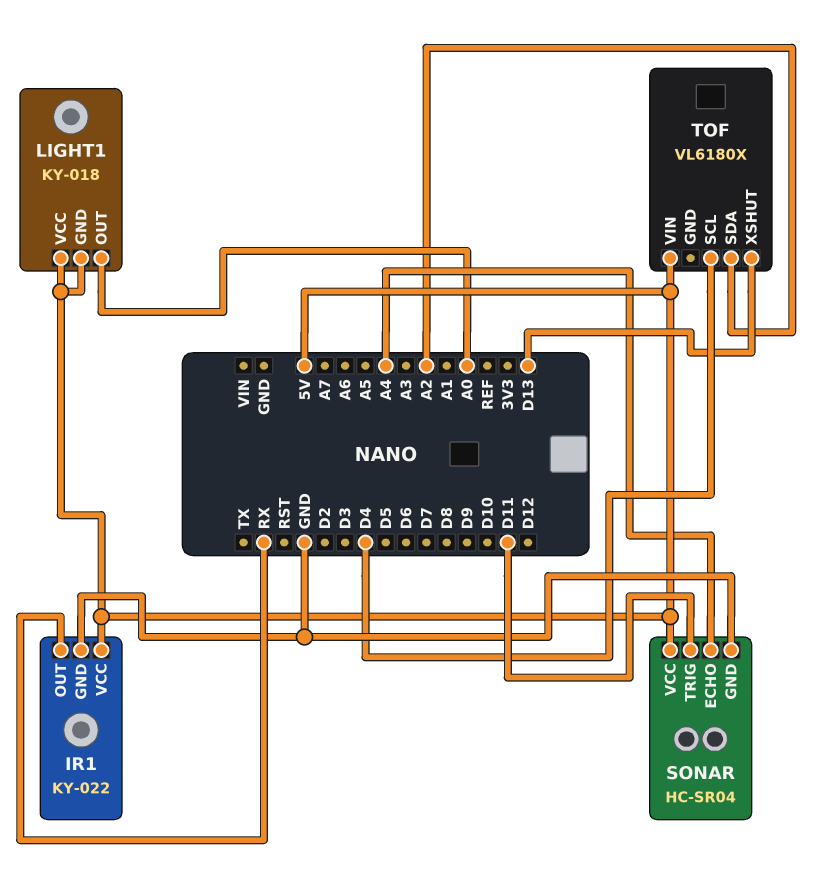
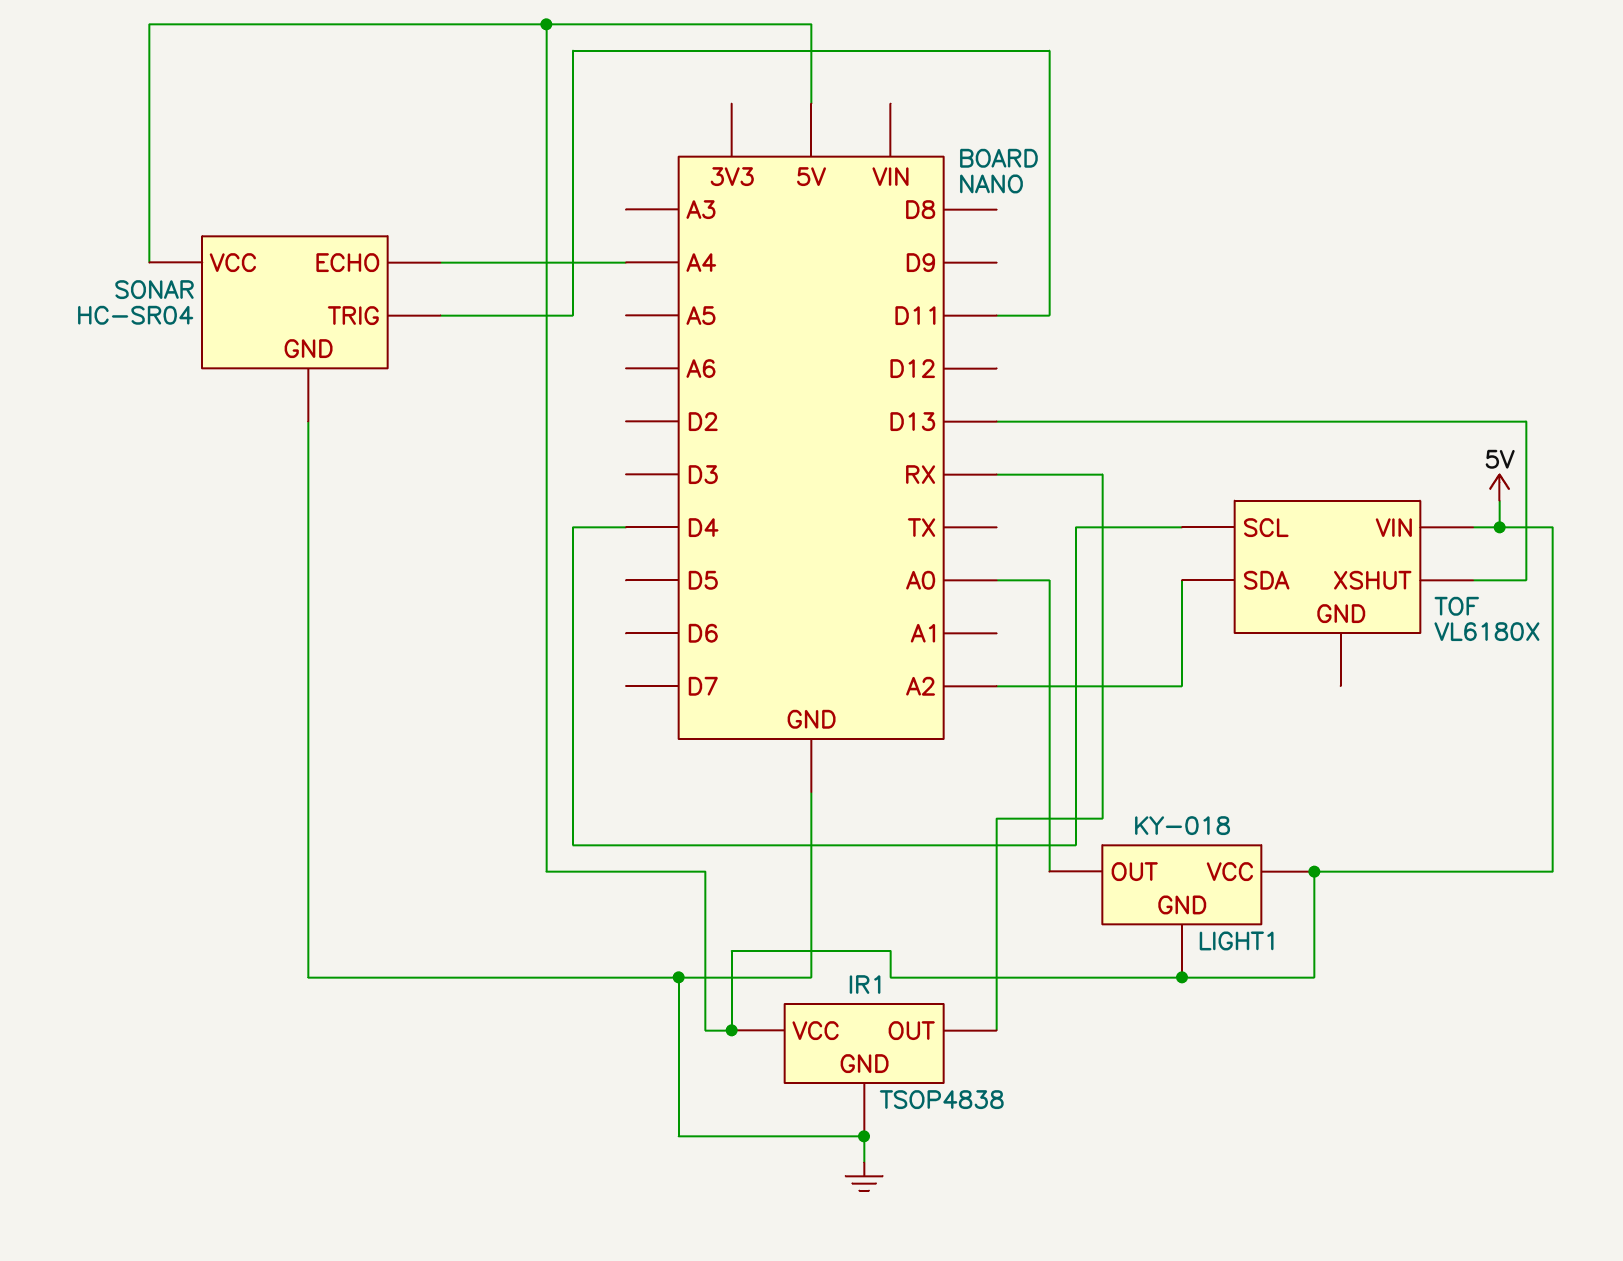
IR1: KY-022 -> TSOP4838

